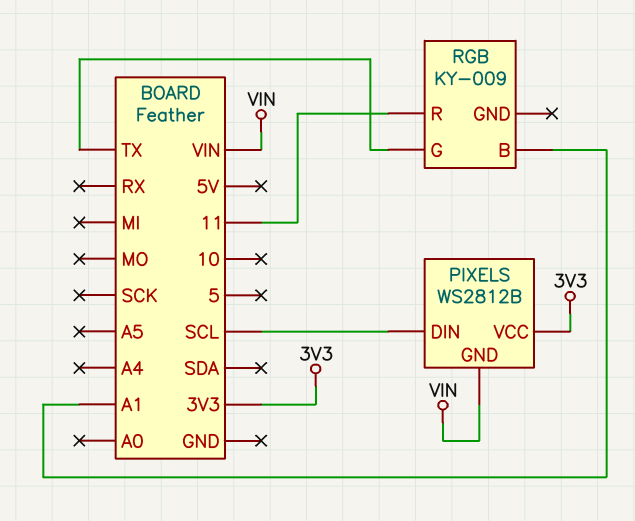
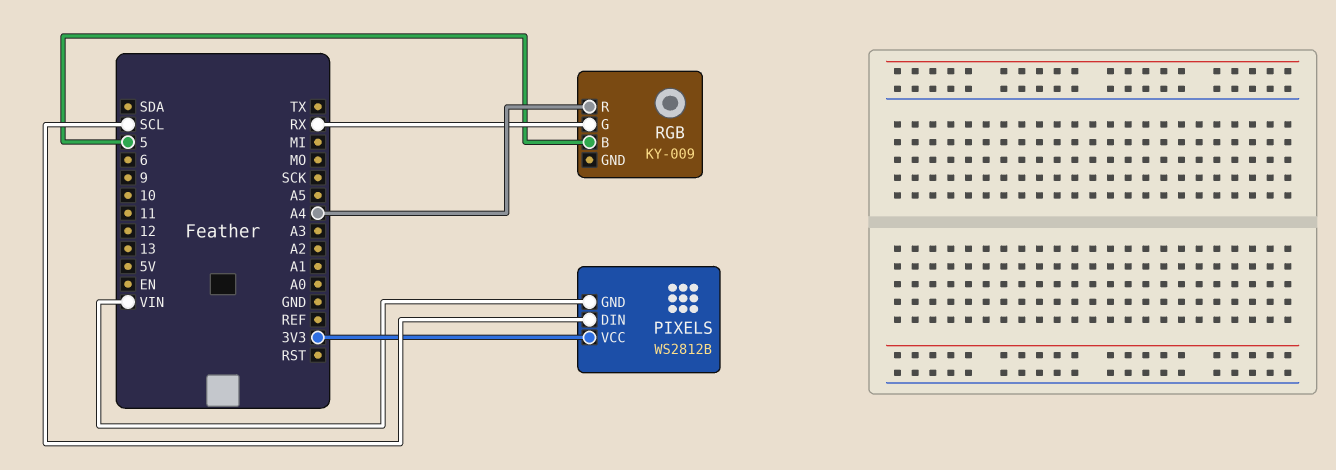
RGB pin B: A1 -> 5
RGB pin G: TX -> RX
RGB pin R: 11 -> A4

